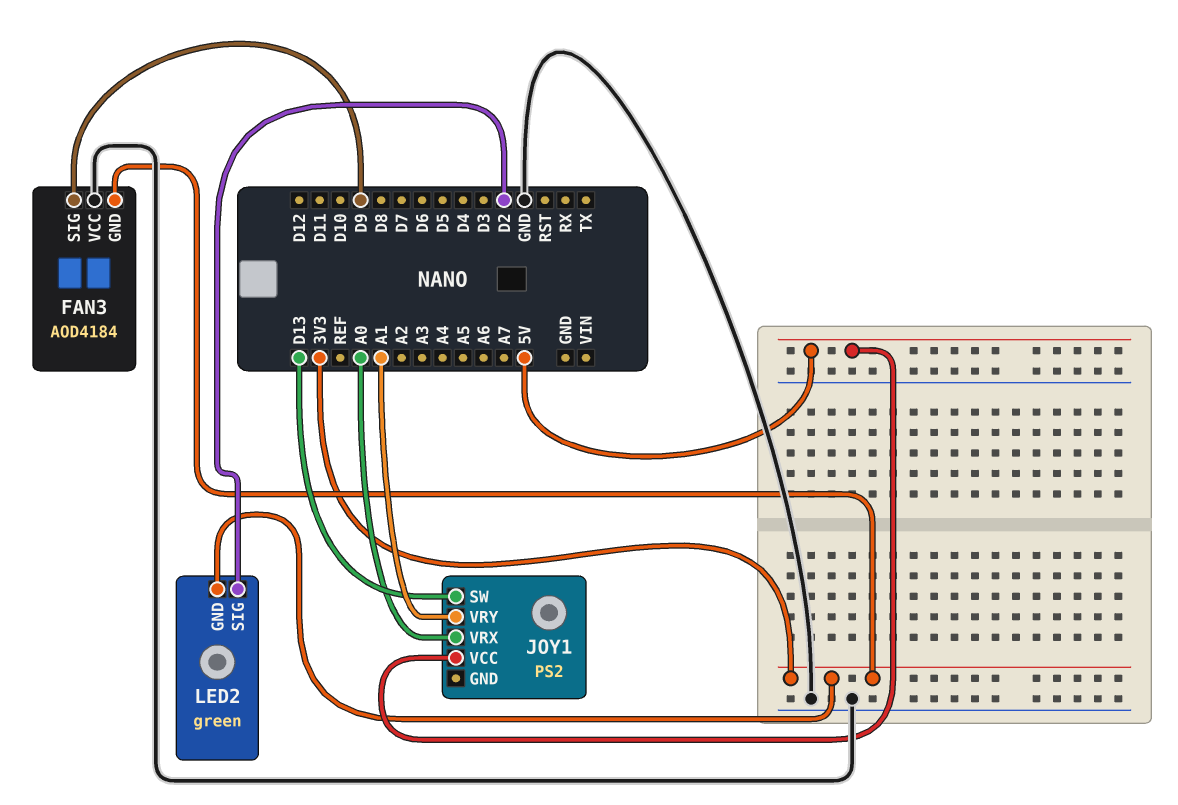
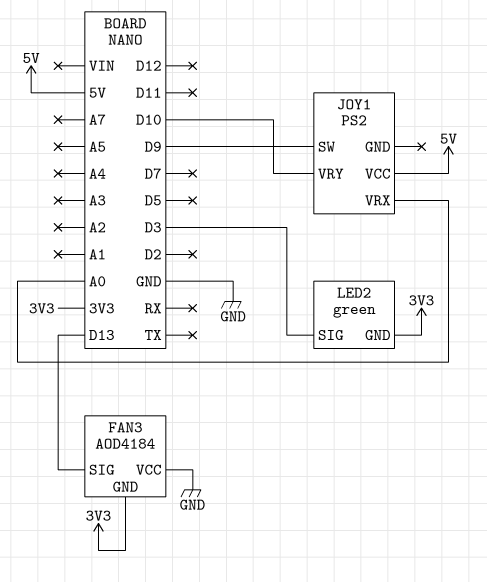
FAN3 pin SIG: D9 -> D13
JOY1 pin SW: D13 -> D9
JOY1 pin VRY: A1 -> D10
LED2 pin SIG: D2 -> D3

